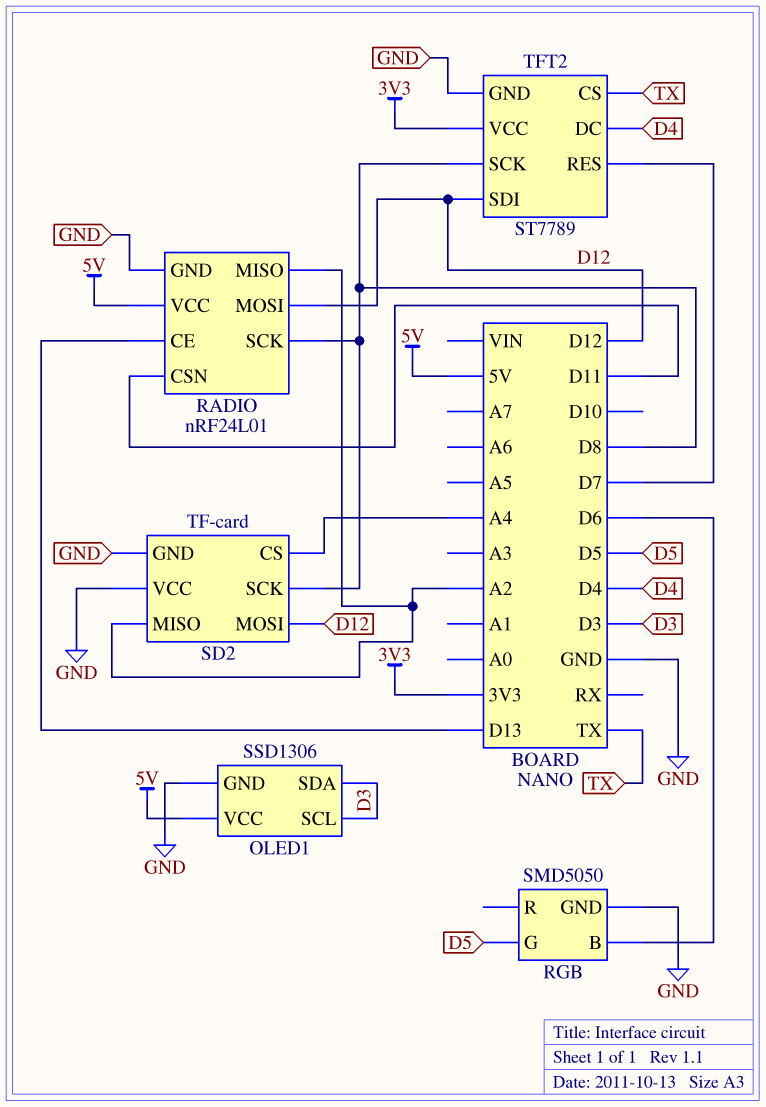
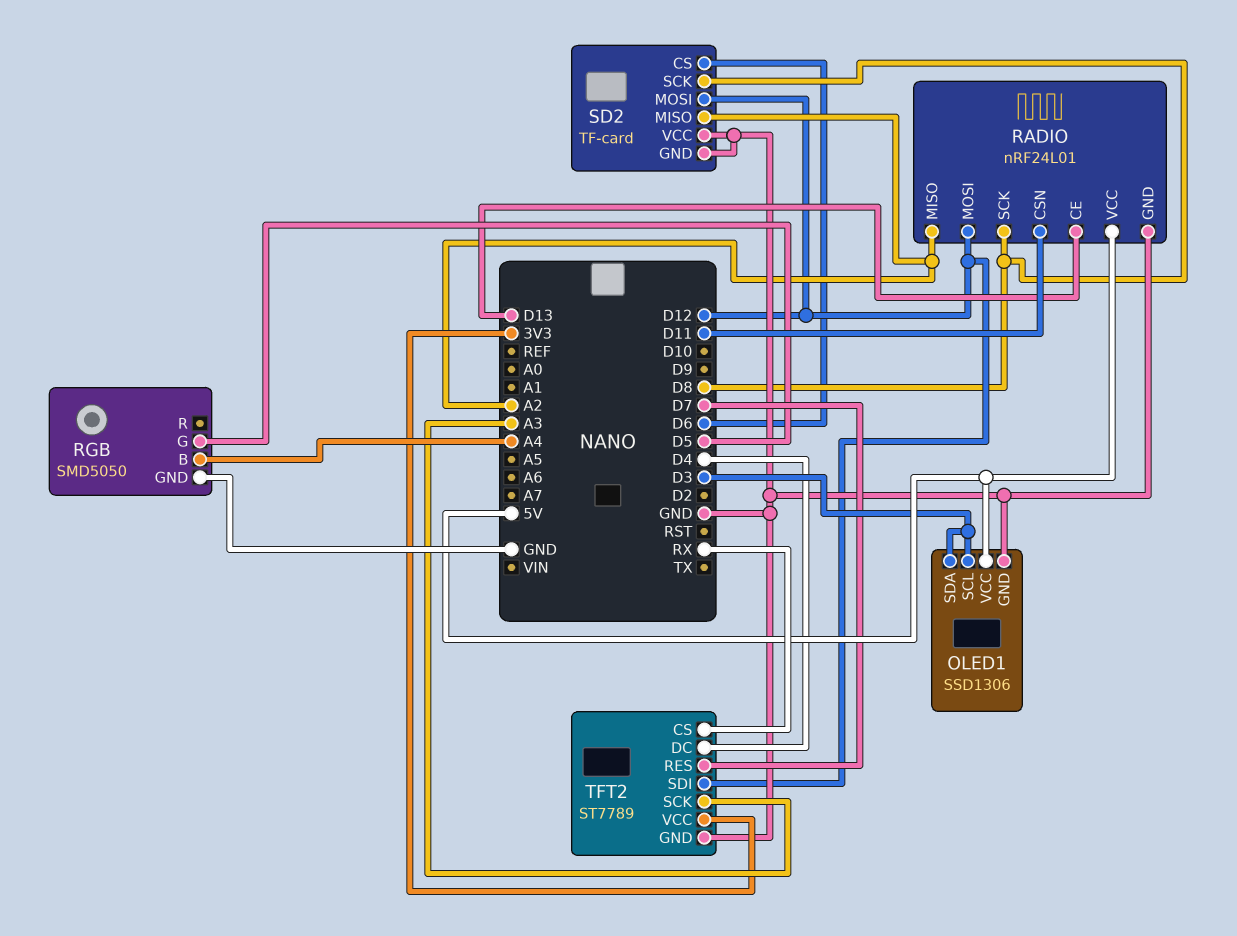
RGB pin B: D6 -> A4
SD2 pin CS: A4 -> D6
TFT2 pin CS: TX -> RX
TFT2 pin SCK: D8 -> A3

